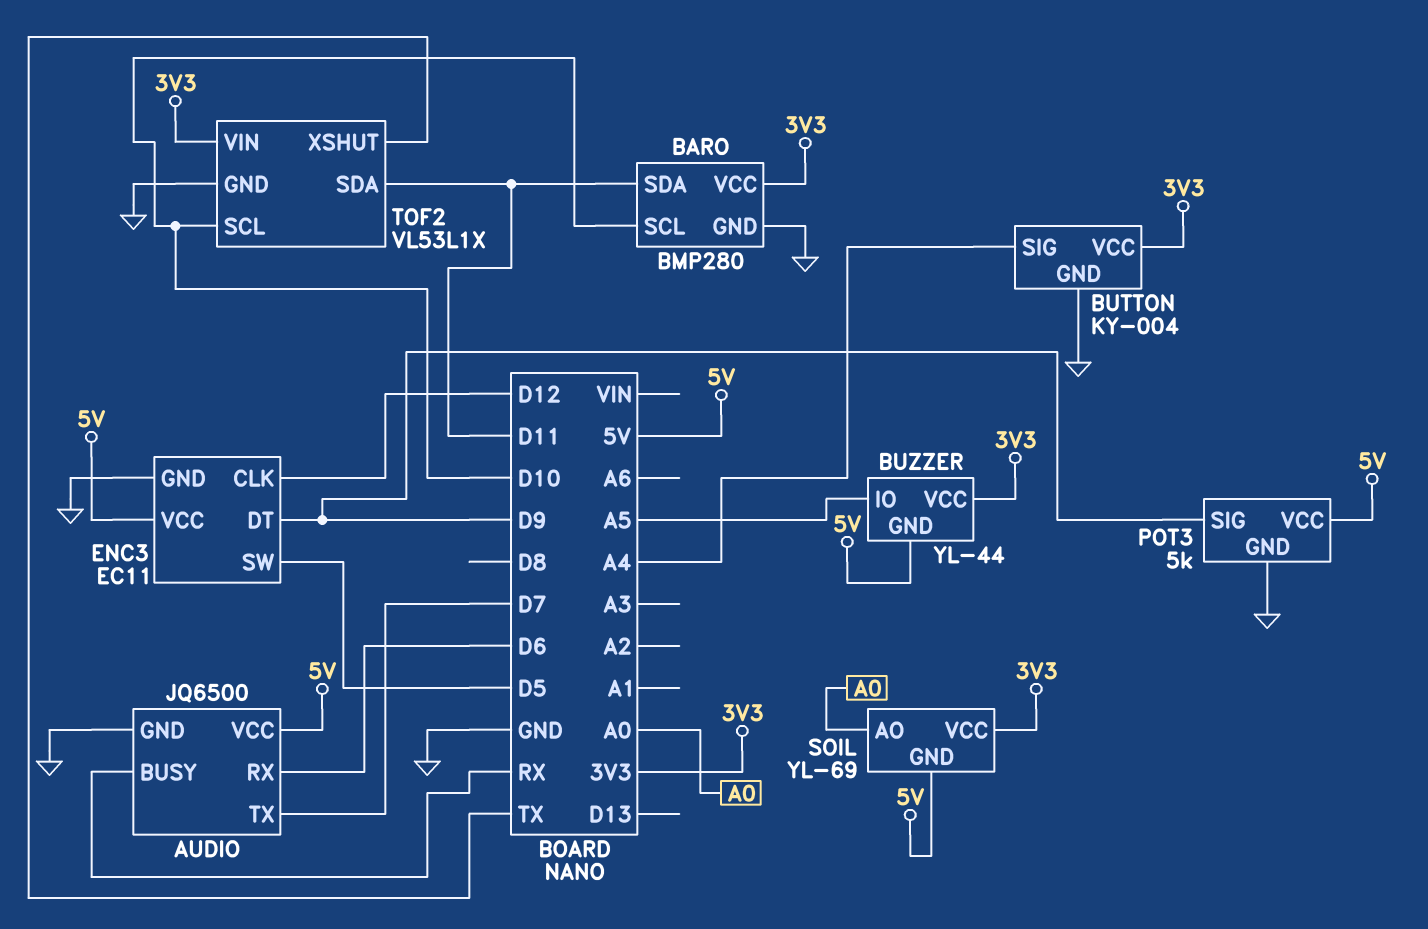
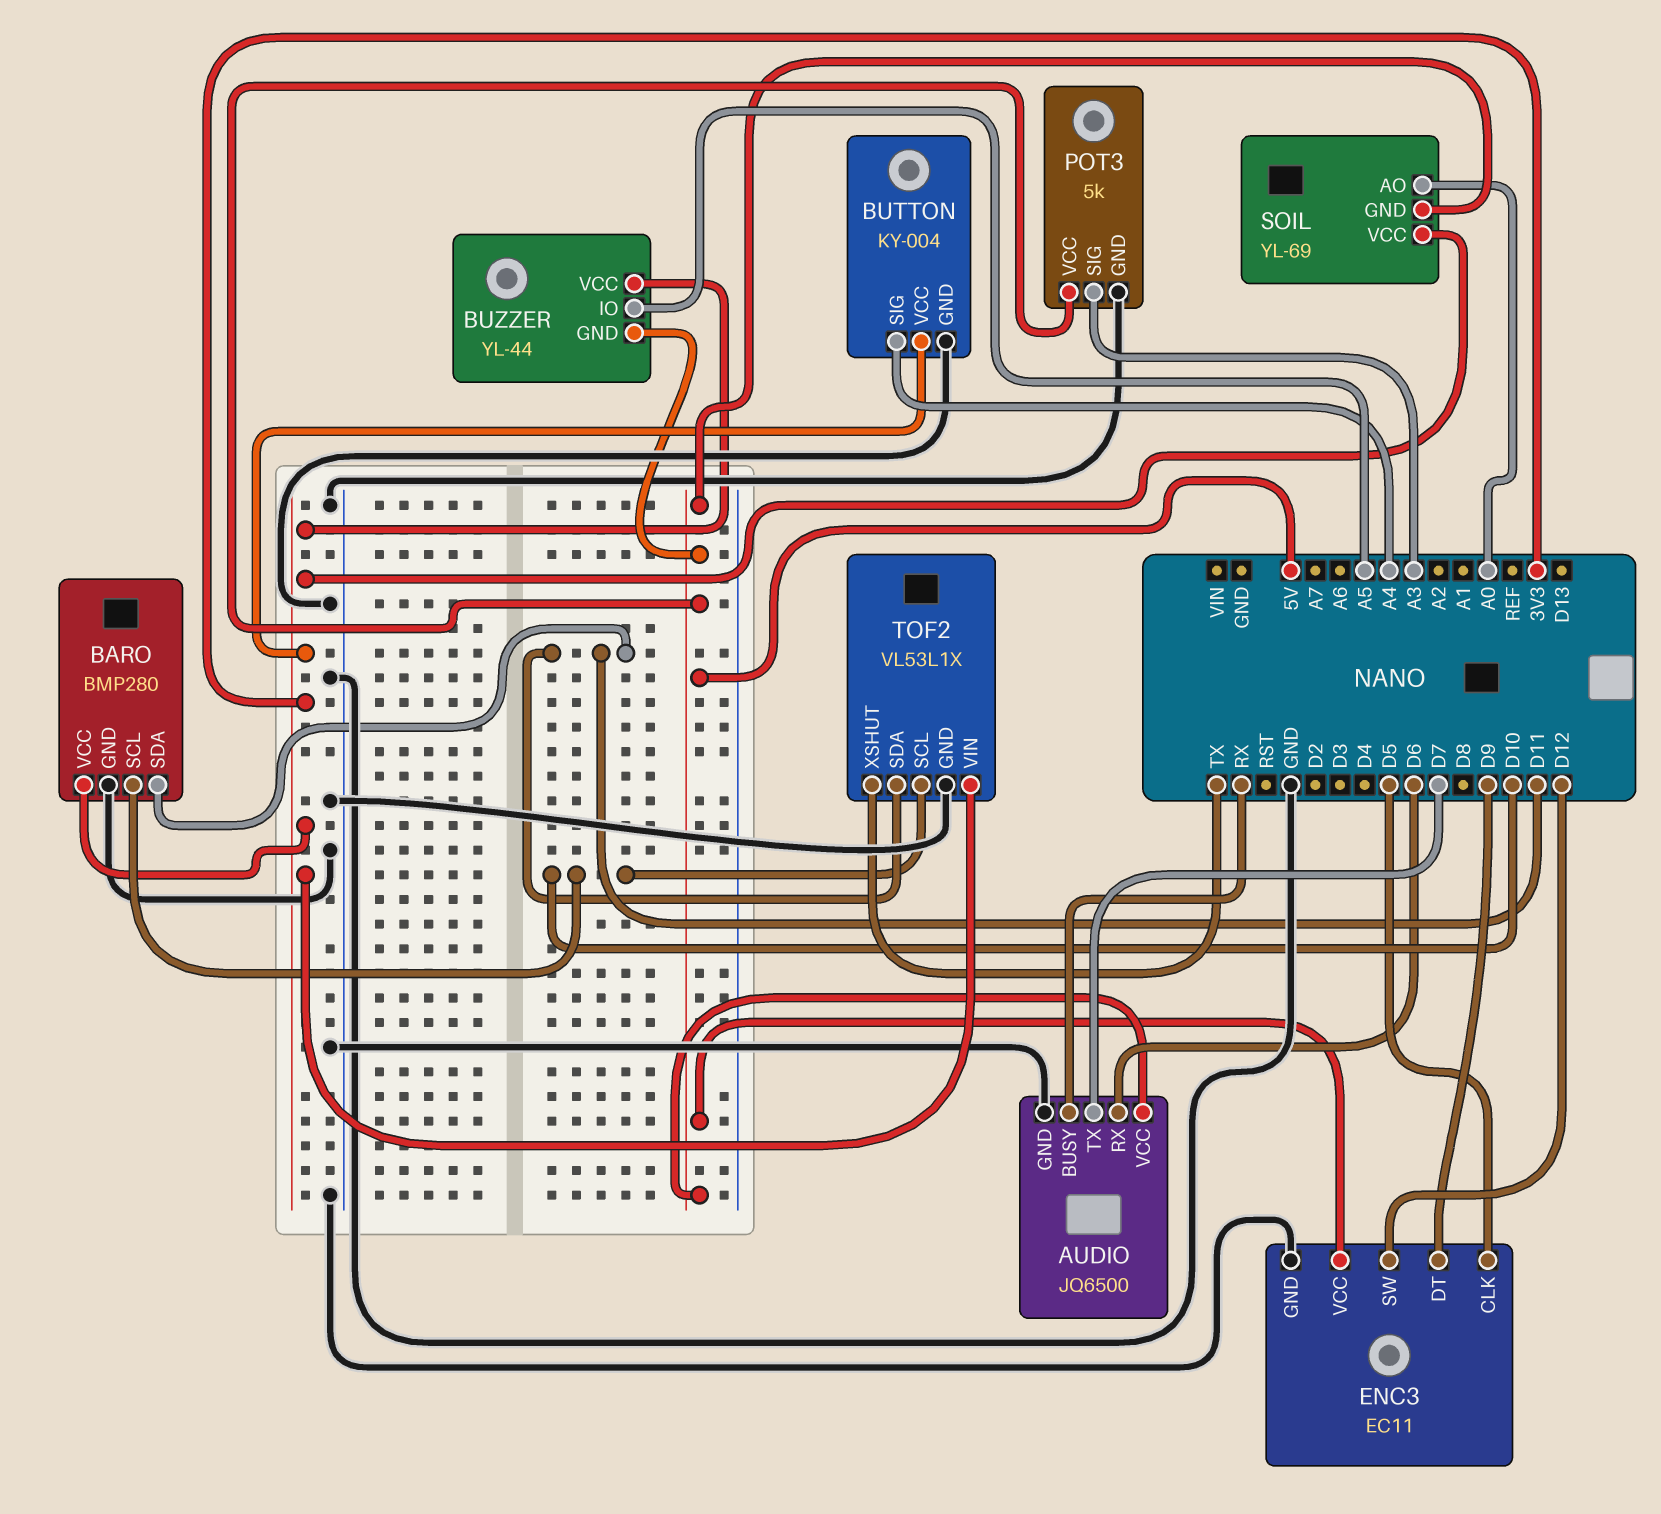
ENC3 pin CLK: D12 -> D5
ENC3 pin SW: D5 -> D12
POT3 pin SIG: D9 -> A3

